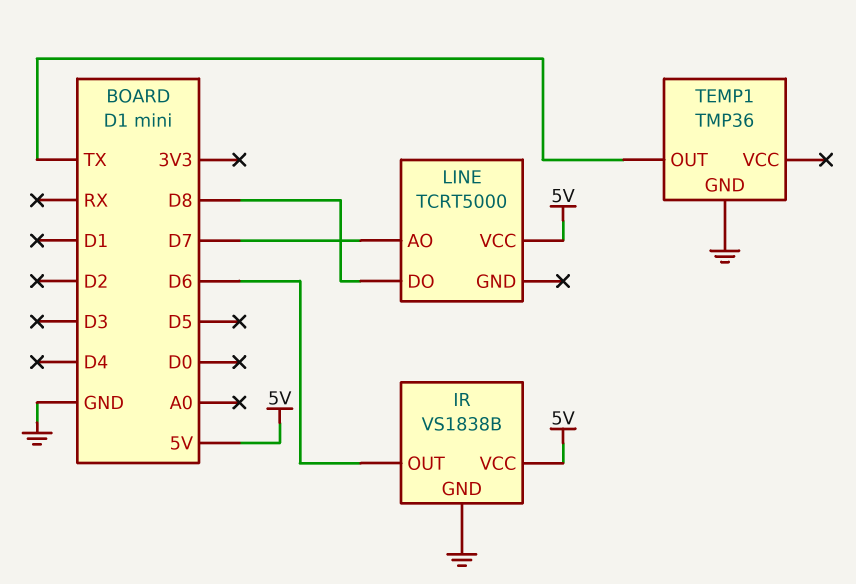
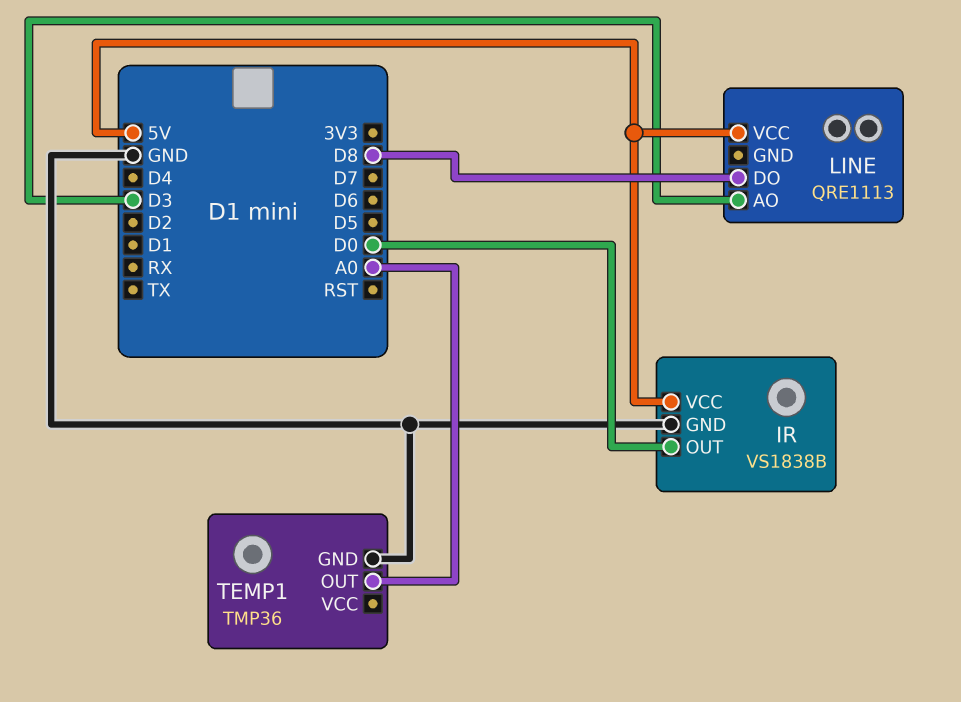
IR pin OUT: D6 -> D0
LINE: TCRT5000 -> QRE1113
LINE pin AO: D7 -> D3
TEMP1 pin OUT: TX -> A0

